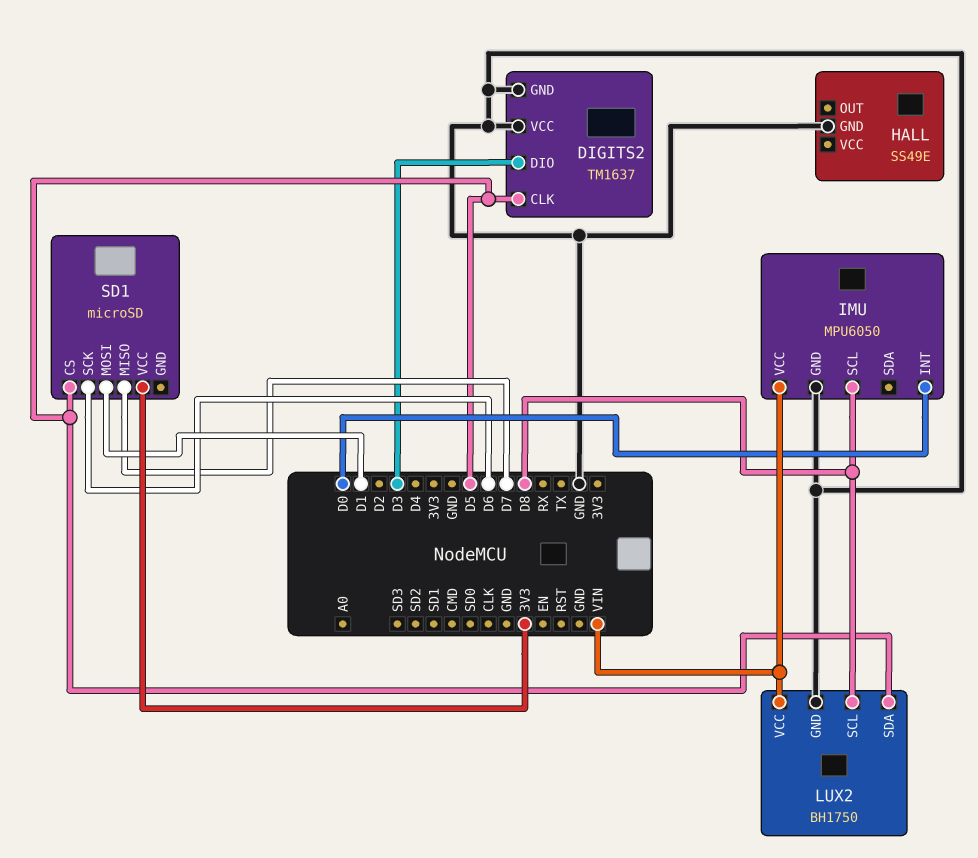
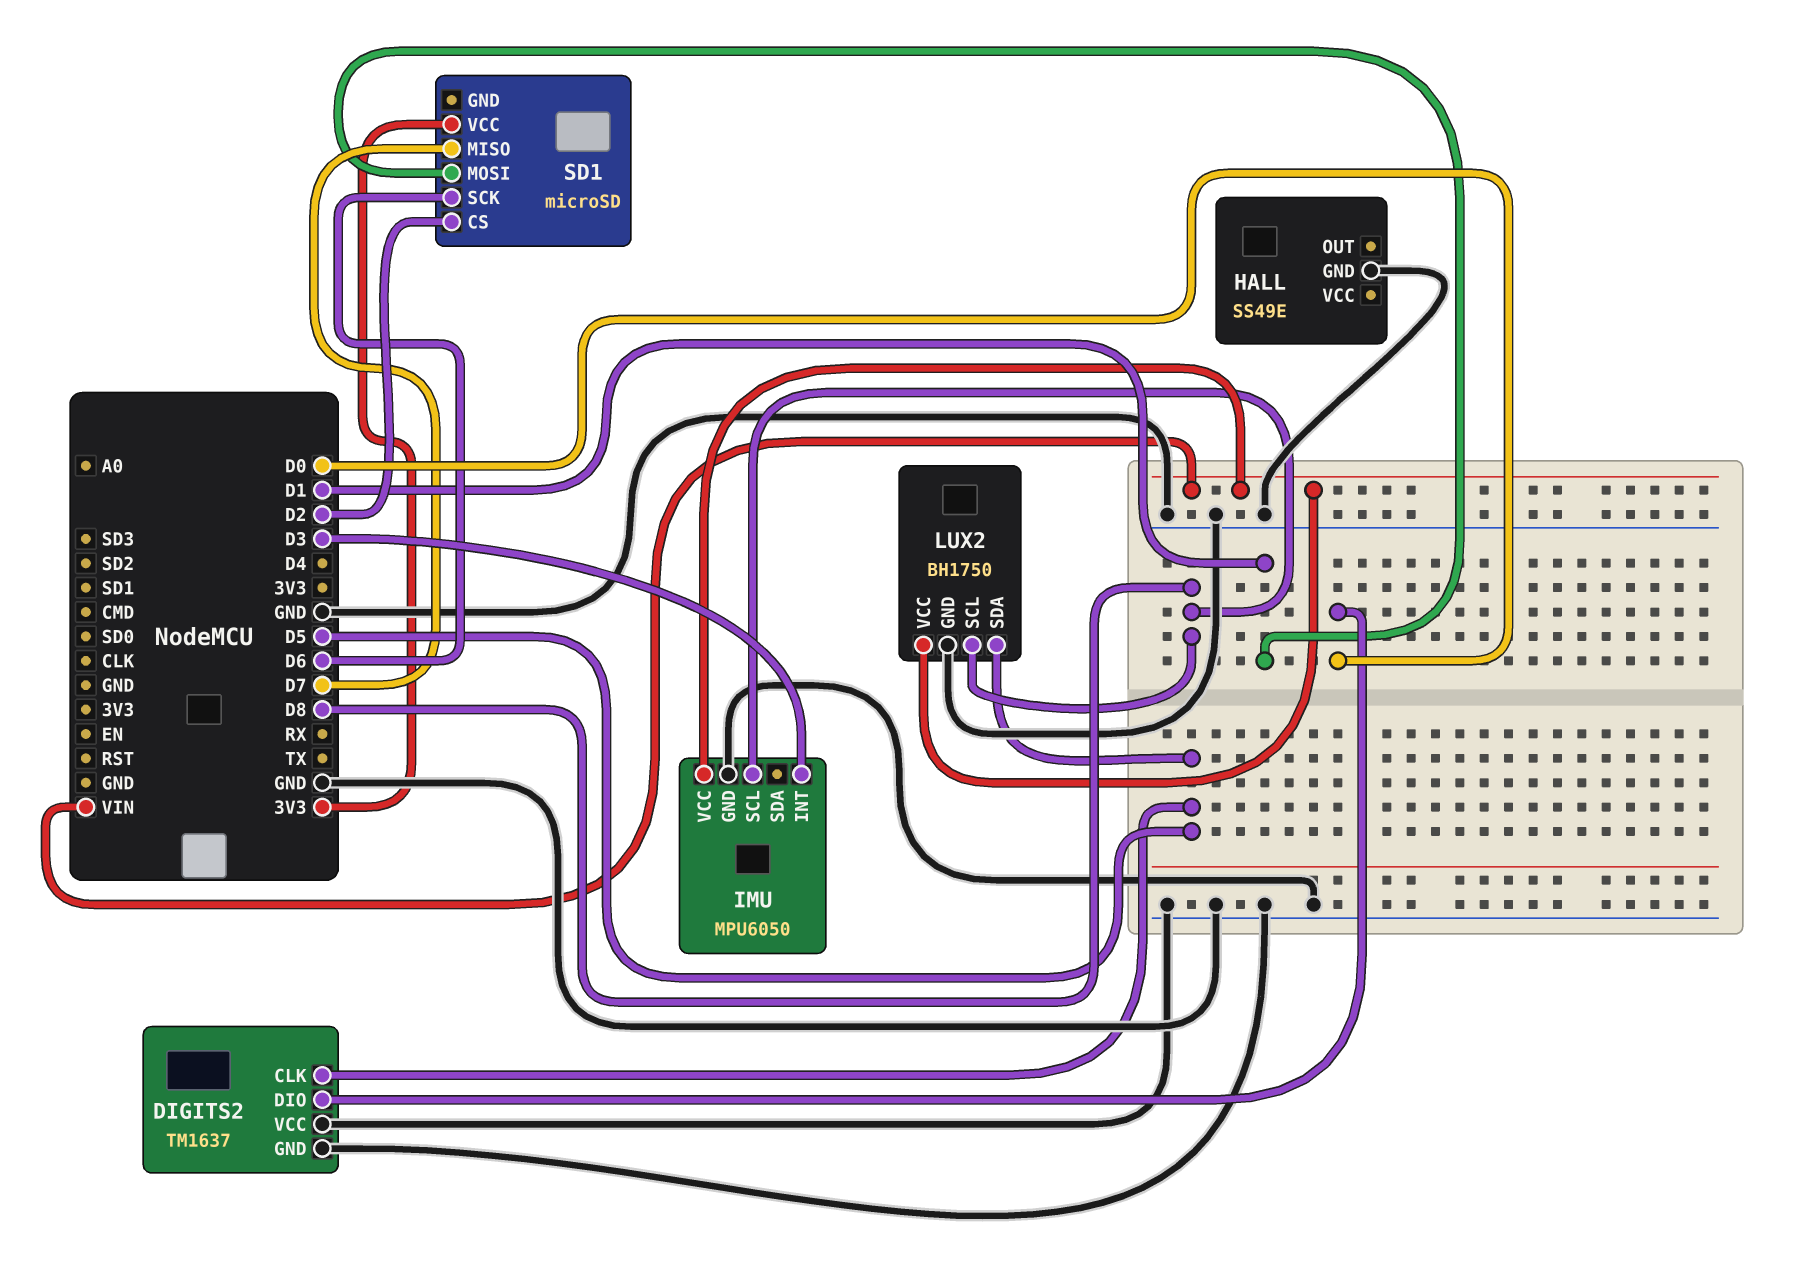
DIGITS2 pin DIO: D3 -> D0
IMU pin INT: D0 -> D3
SD1 pin CS: D5 -> D2

